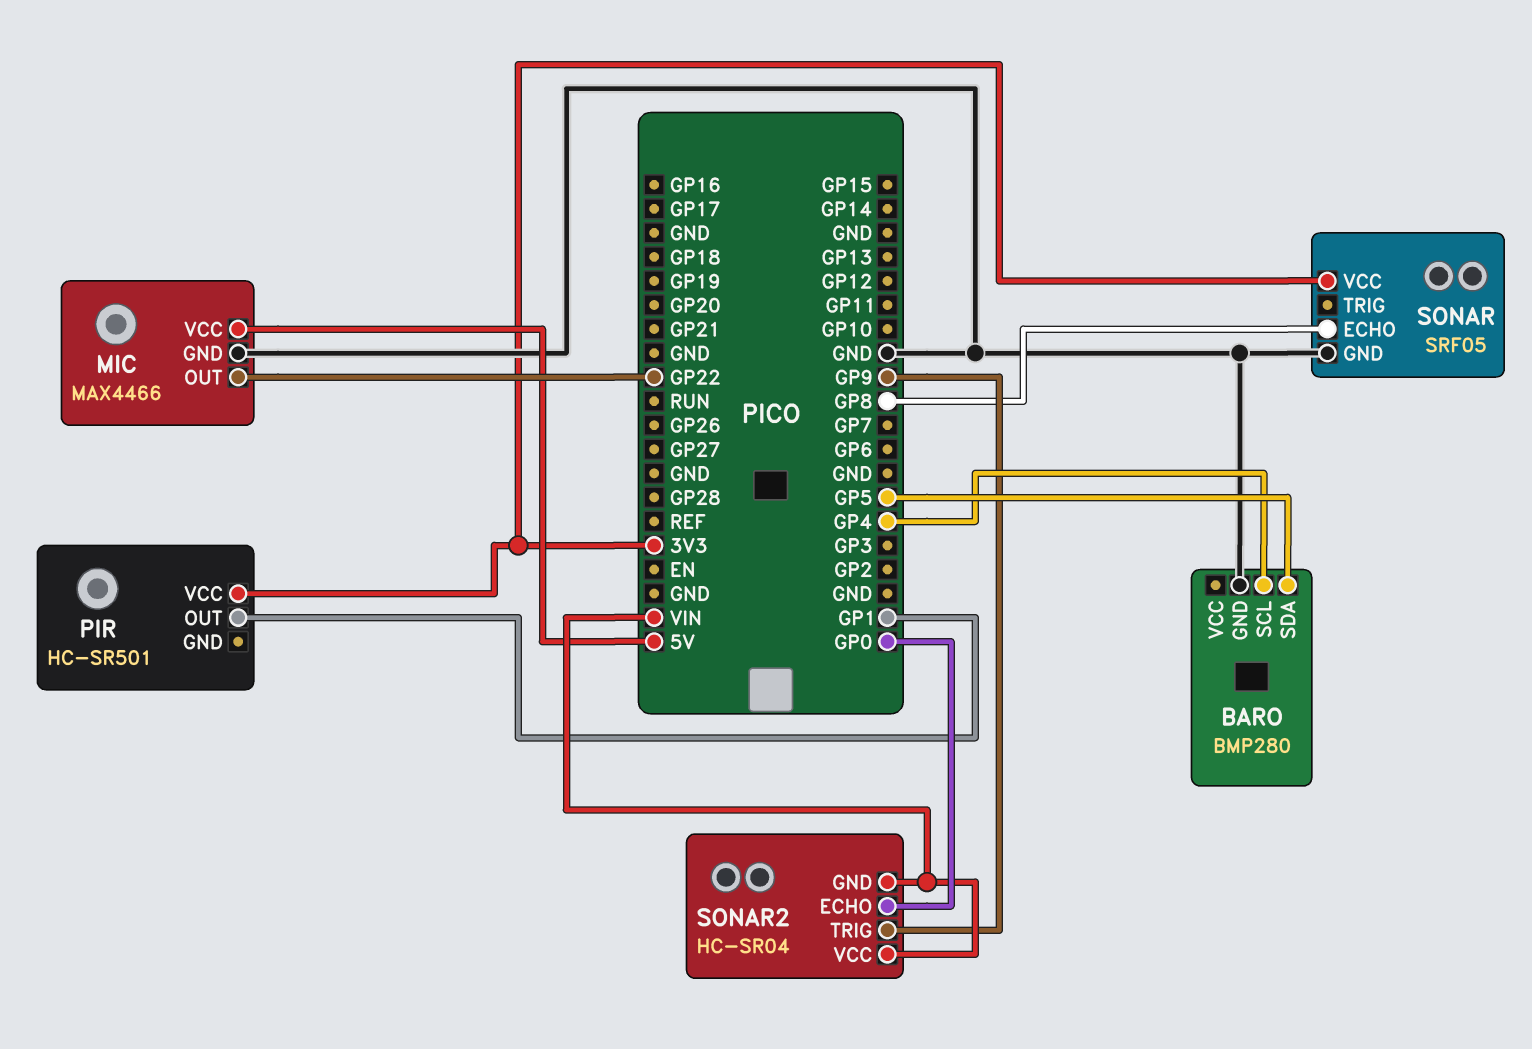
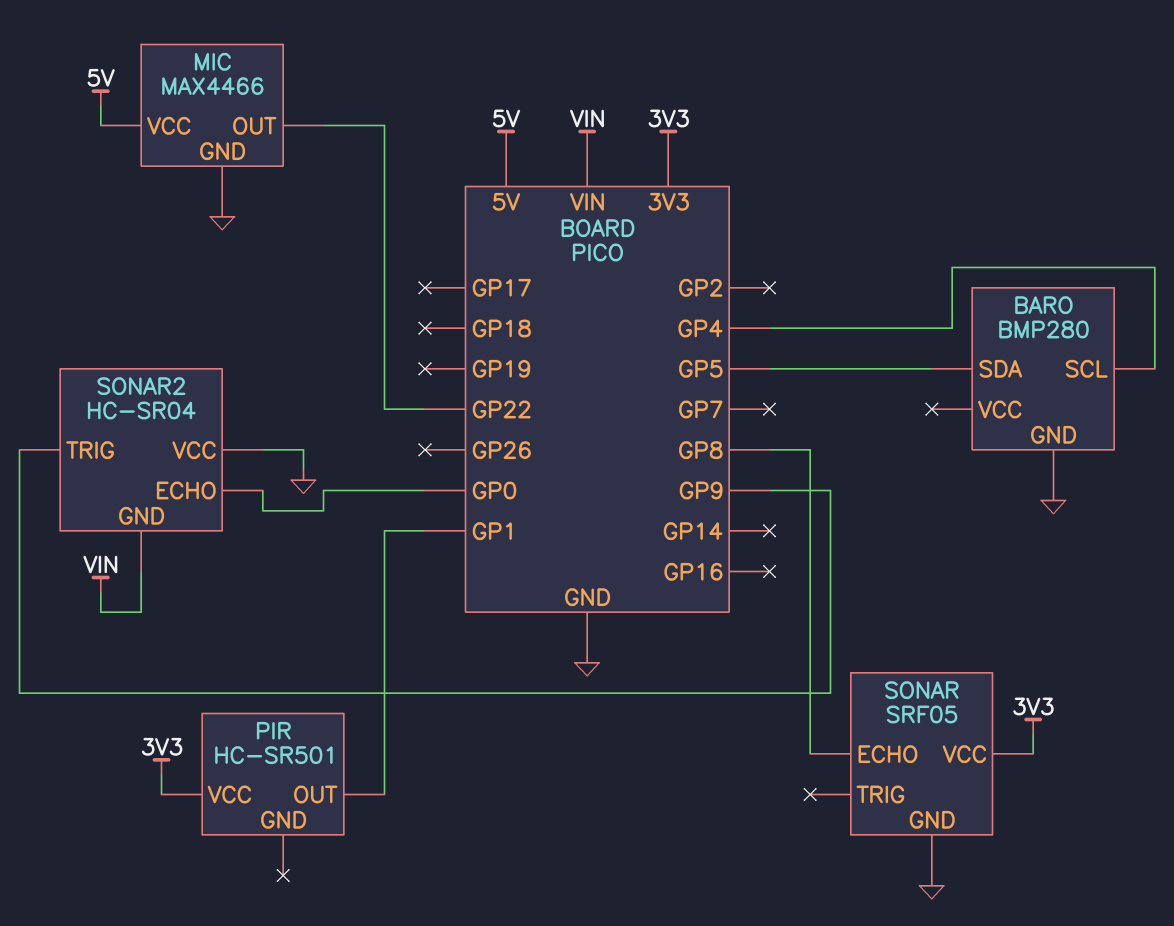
SONAR2 pin VCC: VIN -> GND

